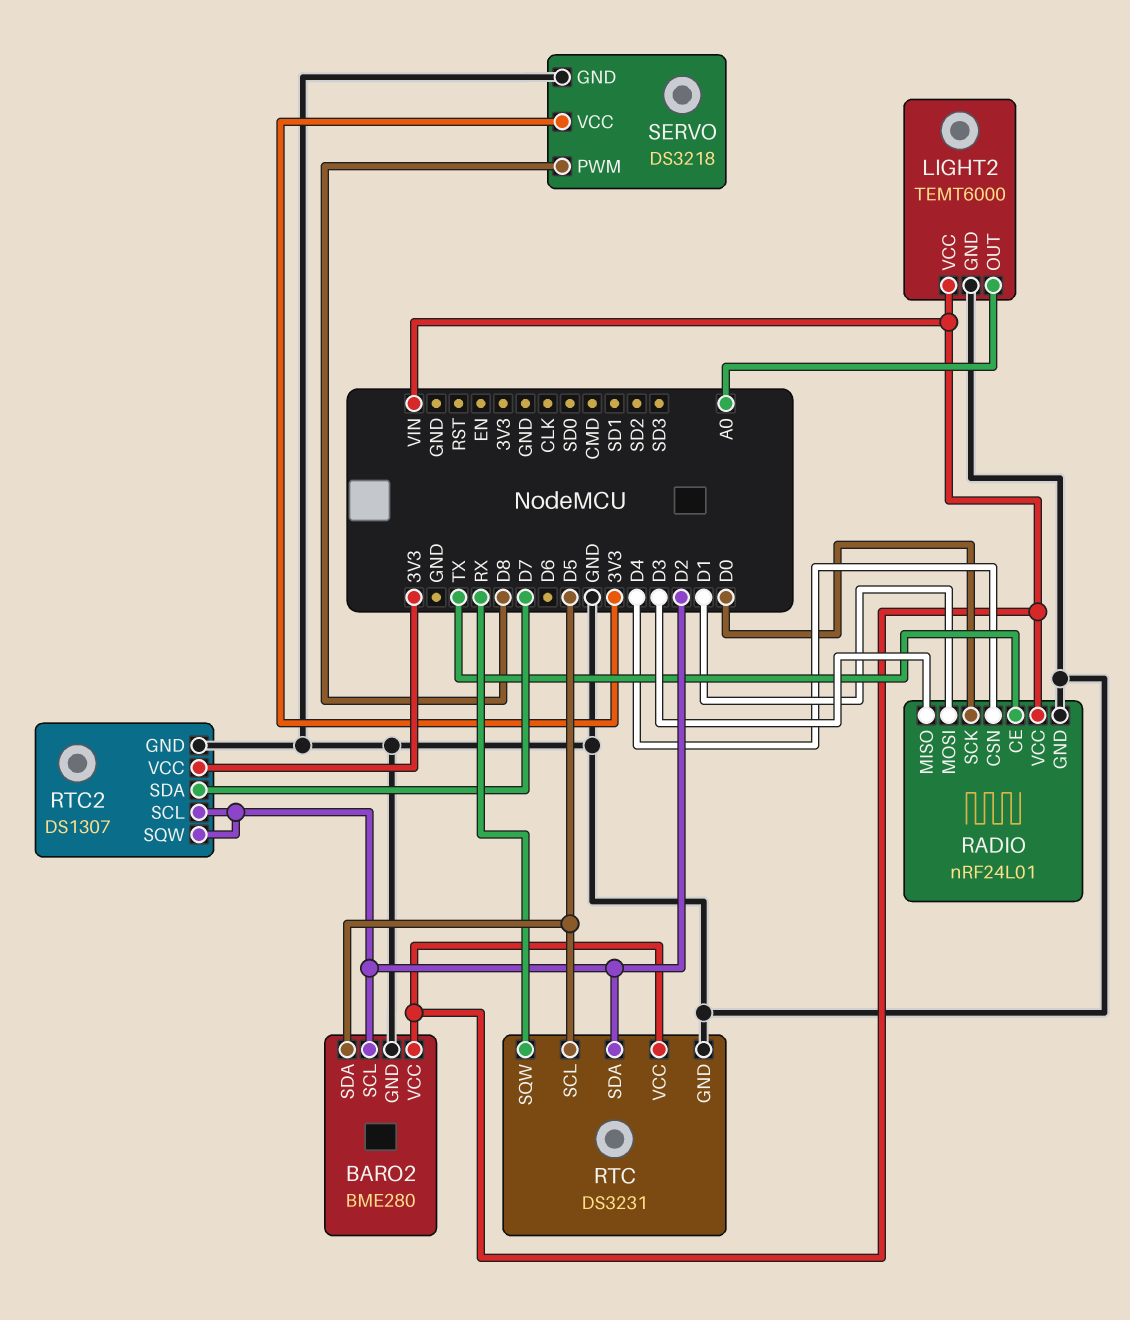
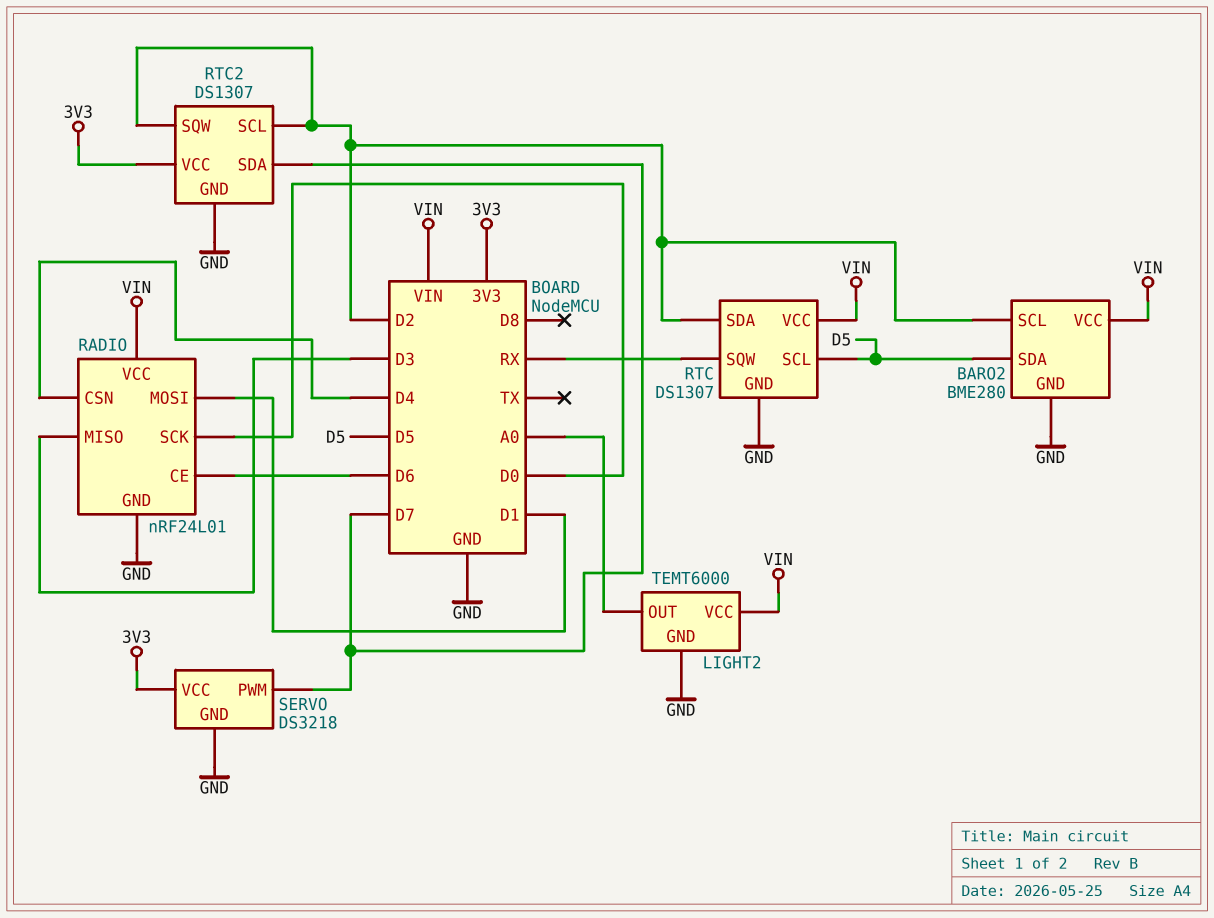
RADIO pin CE: TX -> D6
RTC: DS3231 -> DS1307
SERVO pin PWM: D8 -> D7

